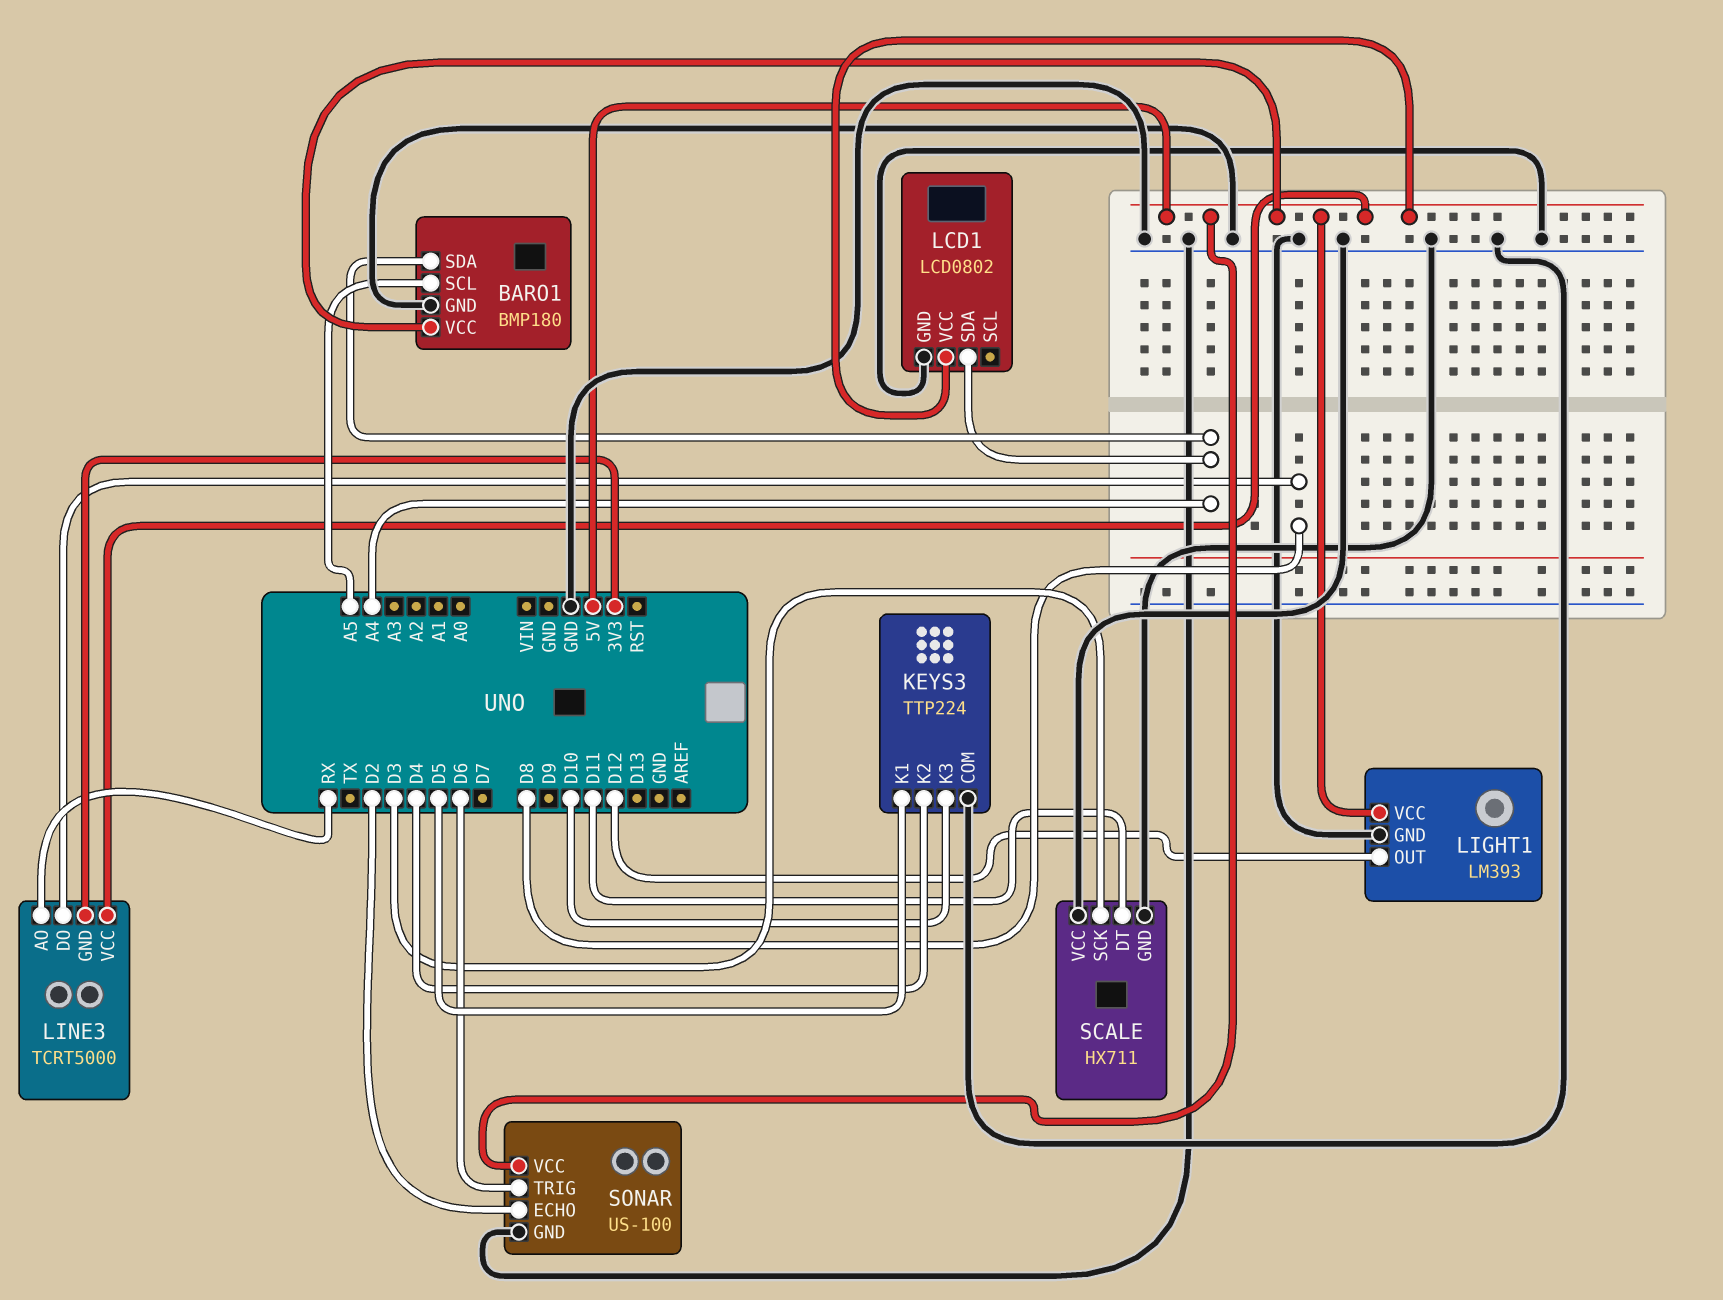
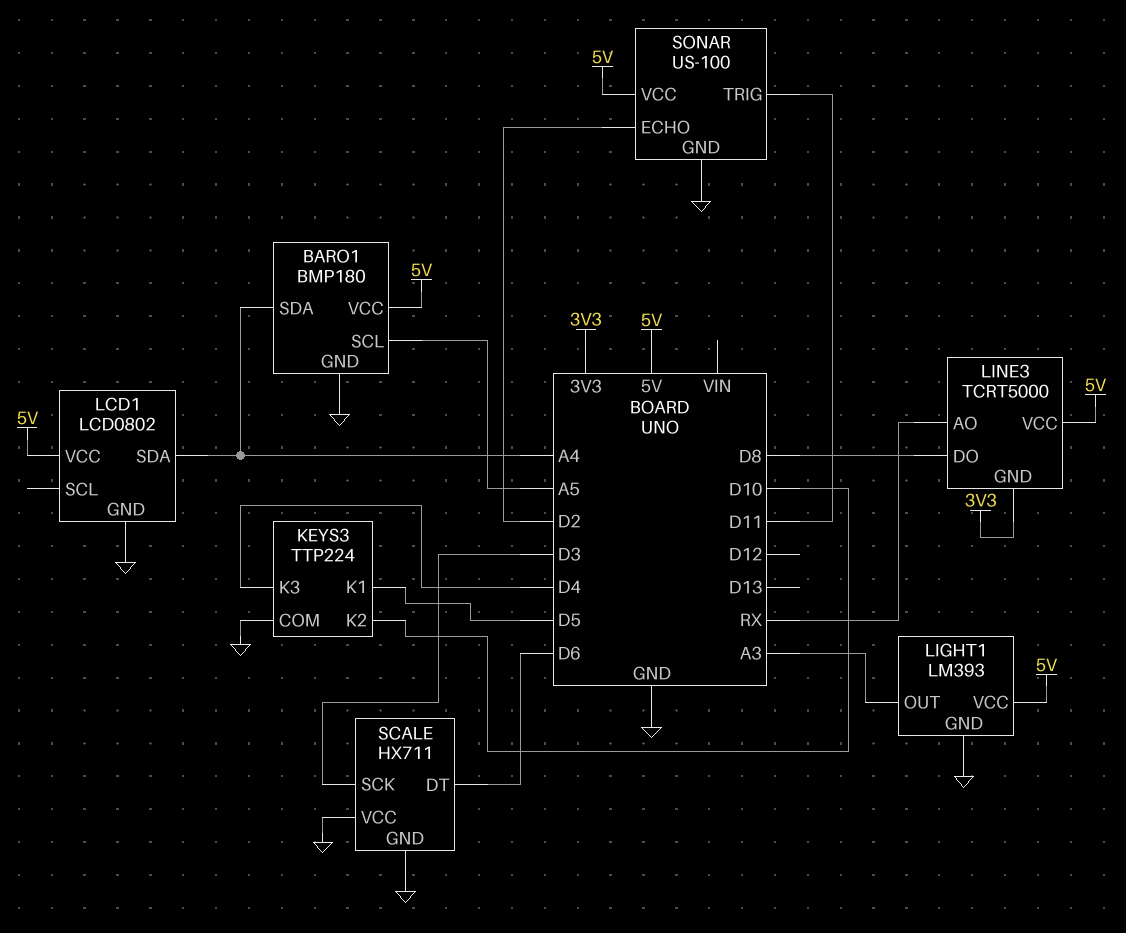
KEYS3 pin K2: D4 -> D10
KEYS3 pin K3: D10 -> D4
LIGHT1 pin OUT: D12 -> A3
SCALE pin DT: D11 -> D6
SONAR pin TRIG: D6 -> D11

